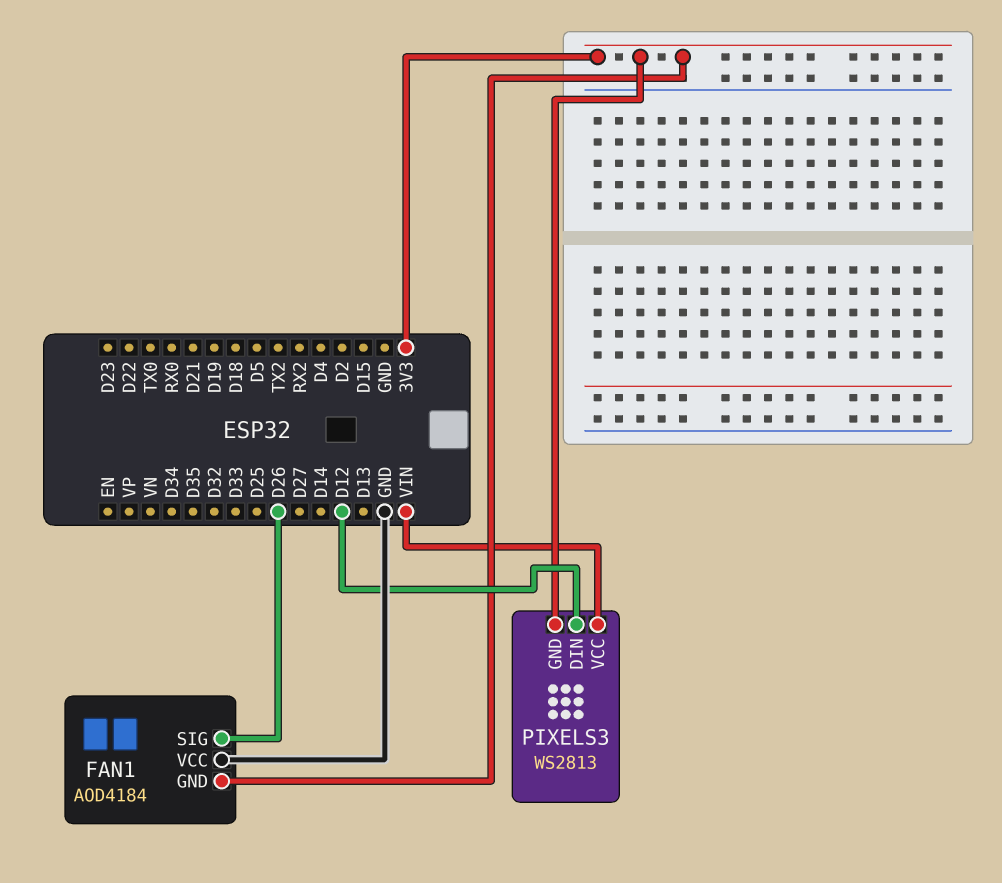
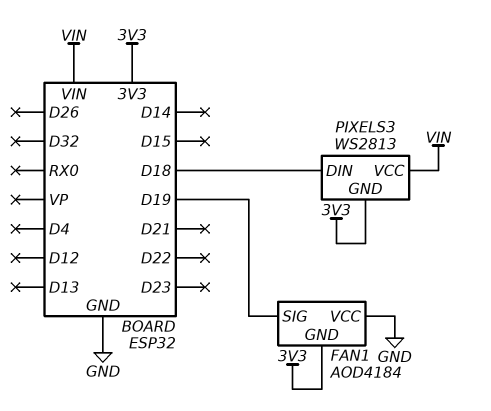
FAN1 pin SIG: D26 -> D19
PIXELS3 pin DIN: D12 -> D18

